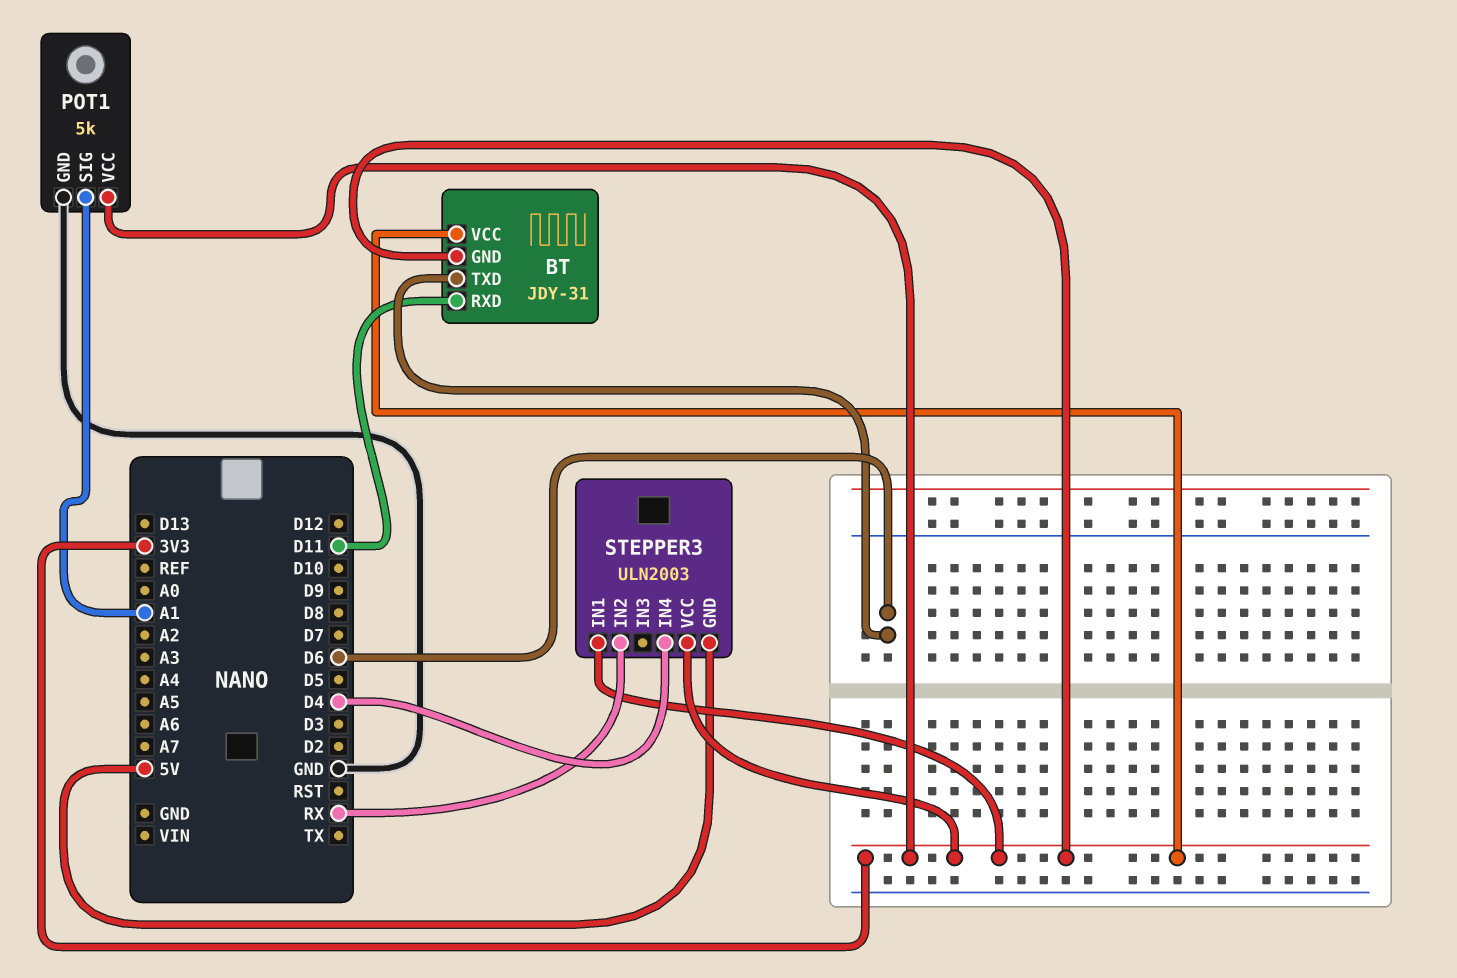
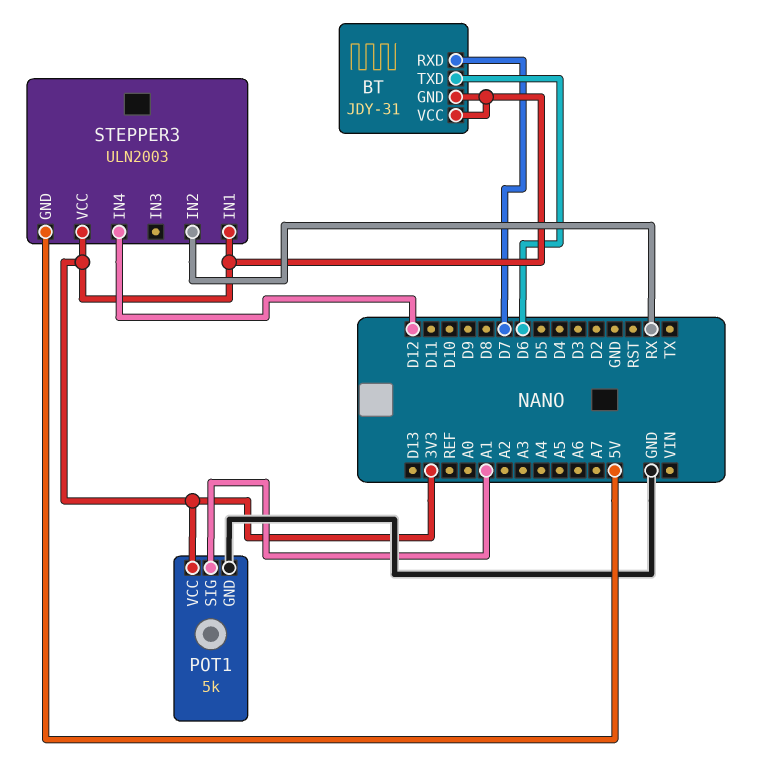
BT pin RXD: D11 -> D7
STEPPER3 pin IN4: D4 -> D12

